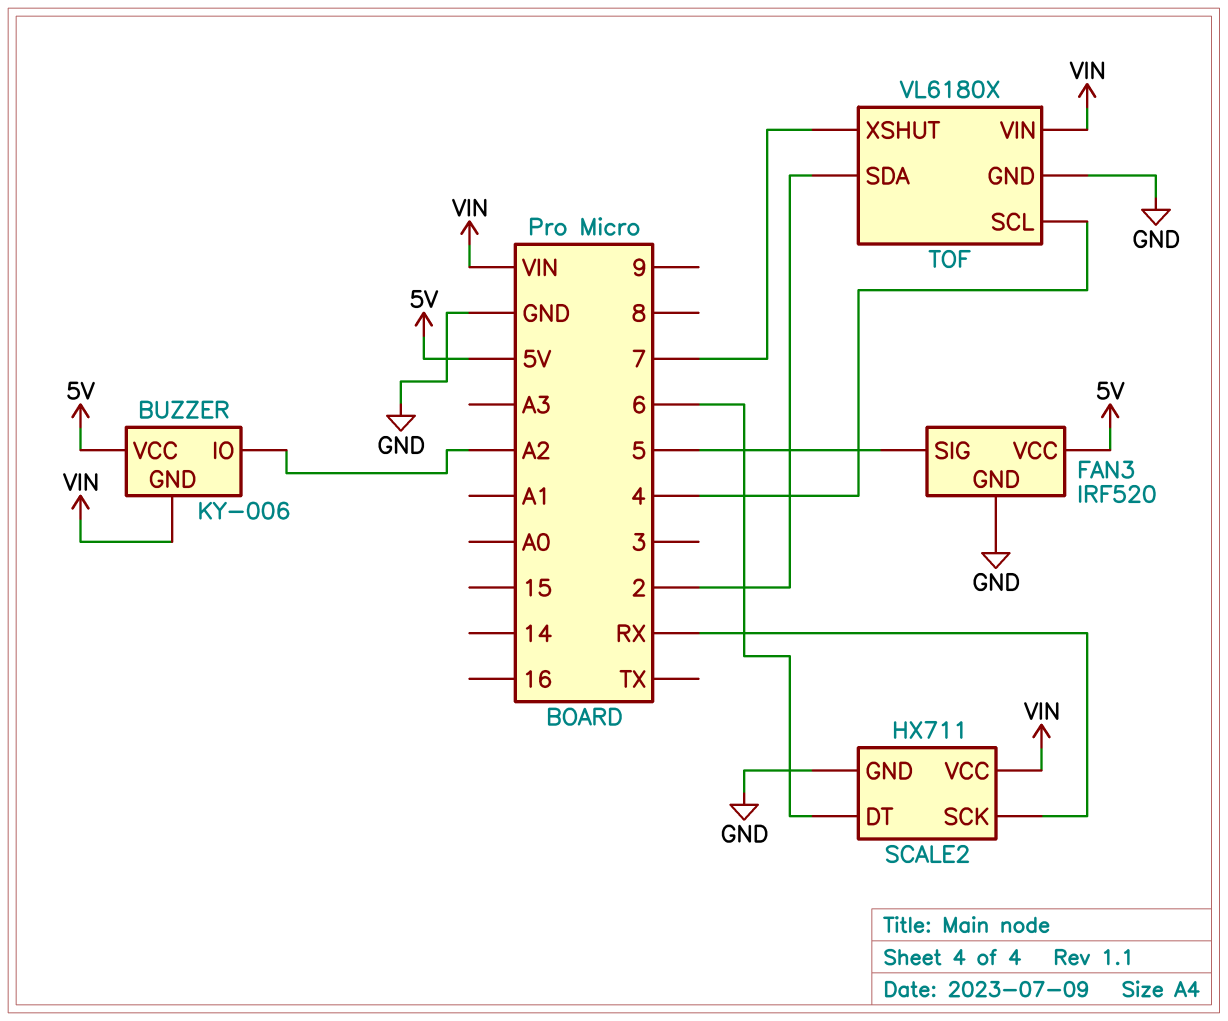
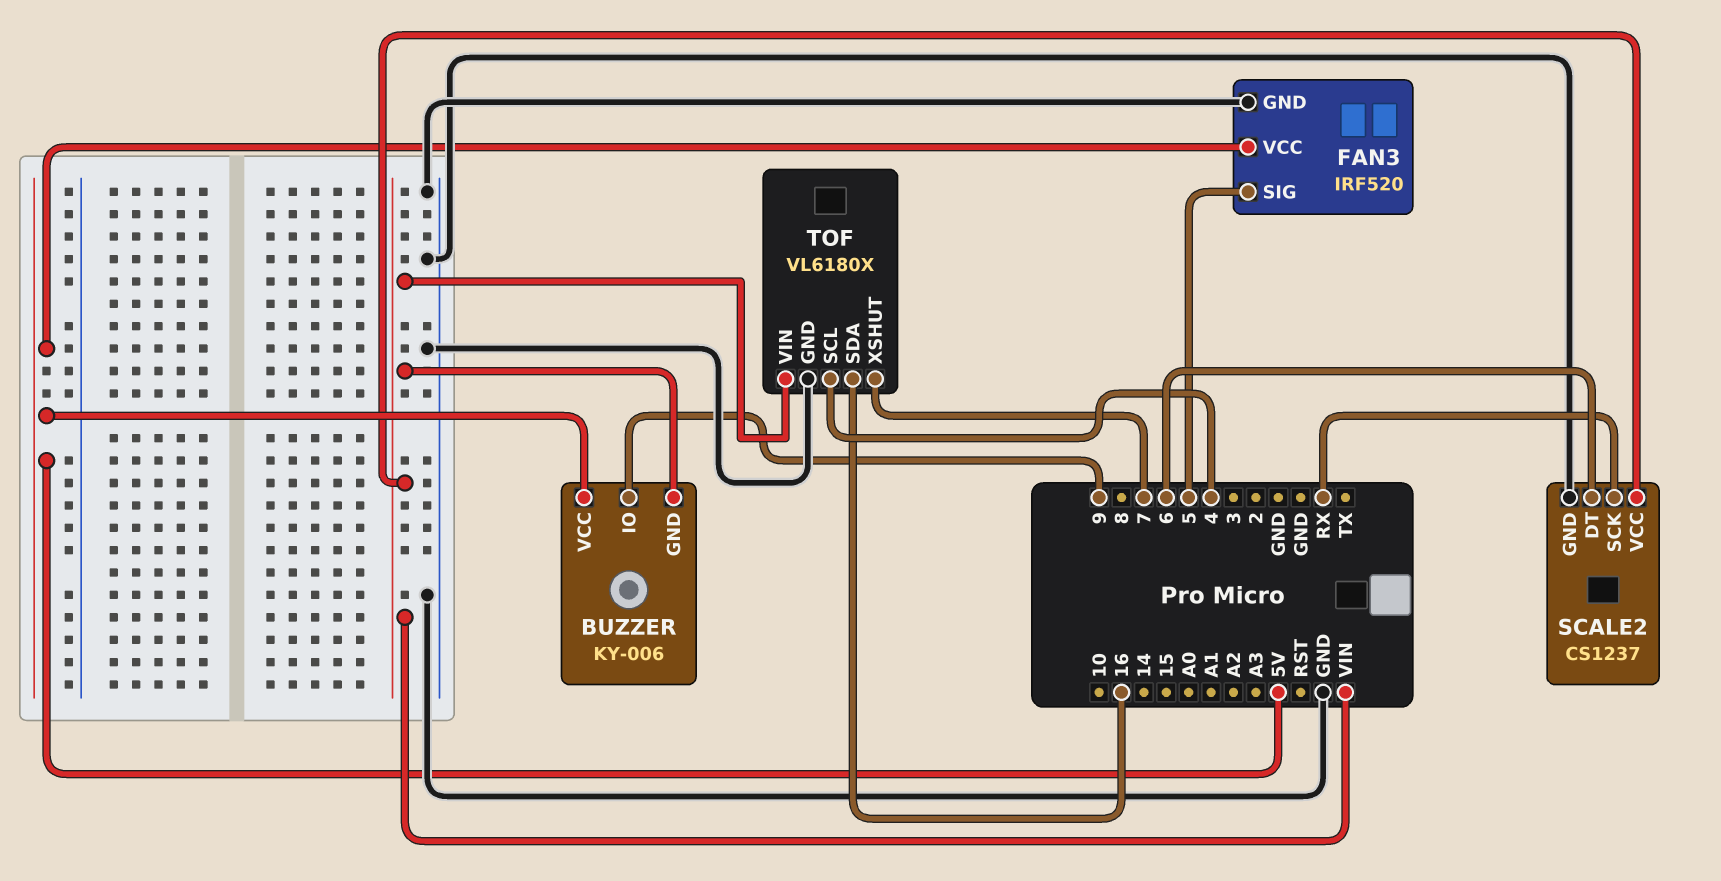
BUZZER pin IO: A2 -> 9
SCALE2: HX711 -> CS1237
TOF pin SDA: 2 -> 16

